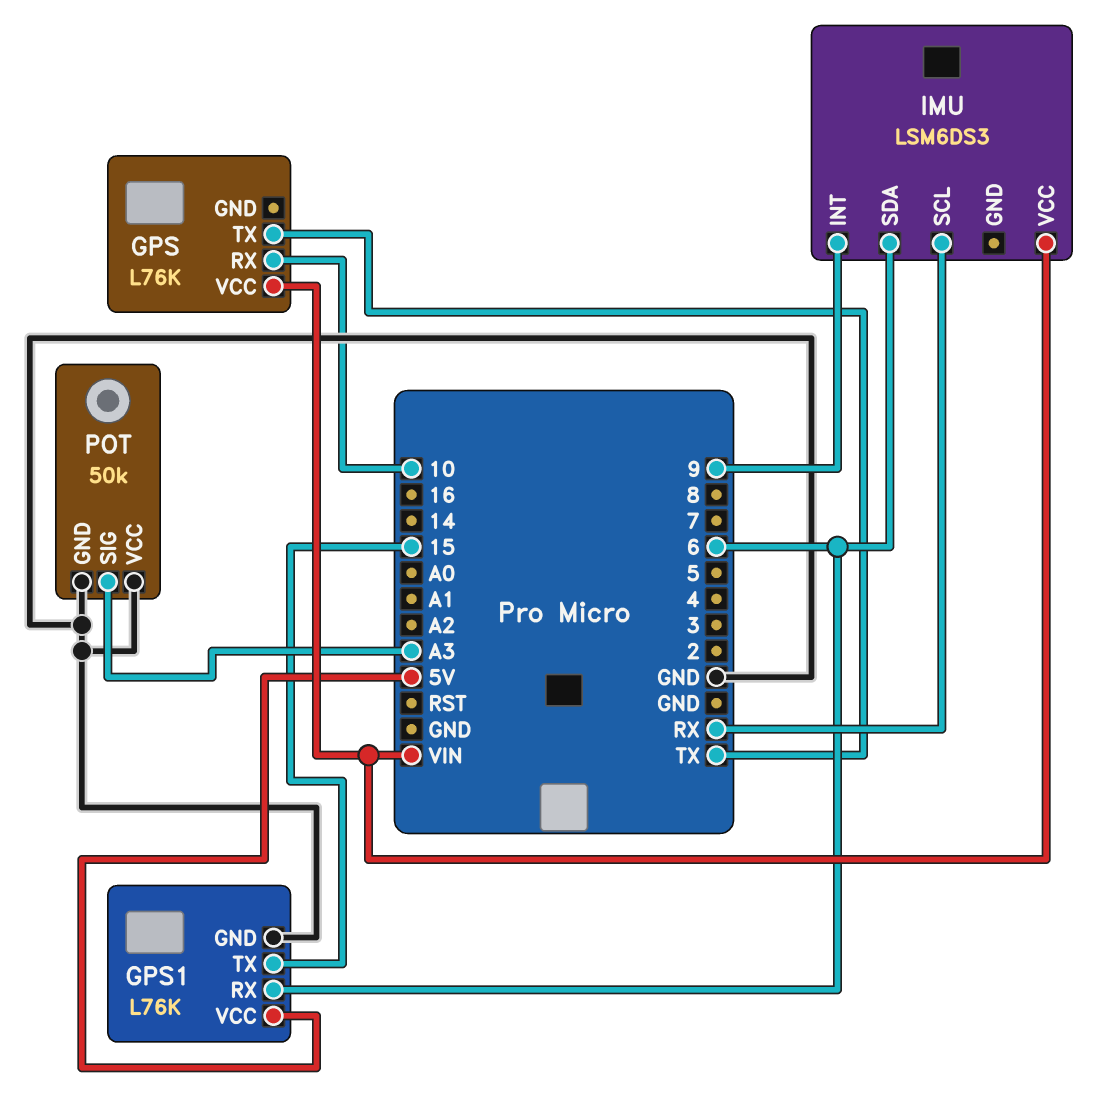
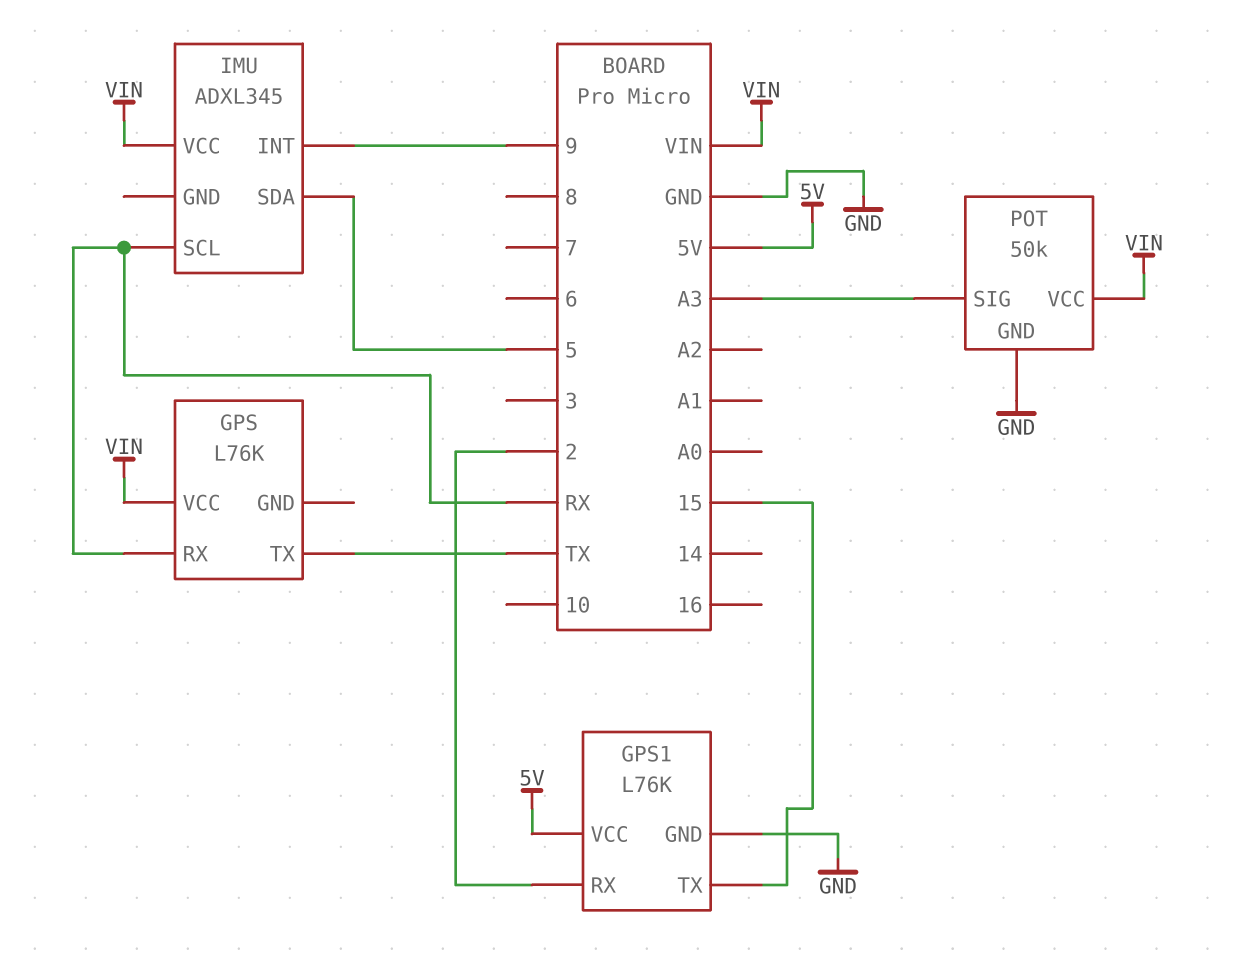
GPS pin RX: 10 -> RX
GPS1 pin RX: 6 -> 2
IMU: LSM6DS3 -> ADXL345
IMU pin SDA: 6 -> 5
POT pin VCC: GND -> VIN

